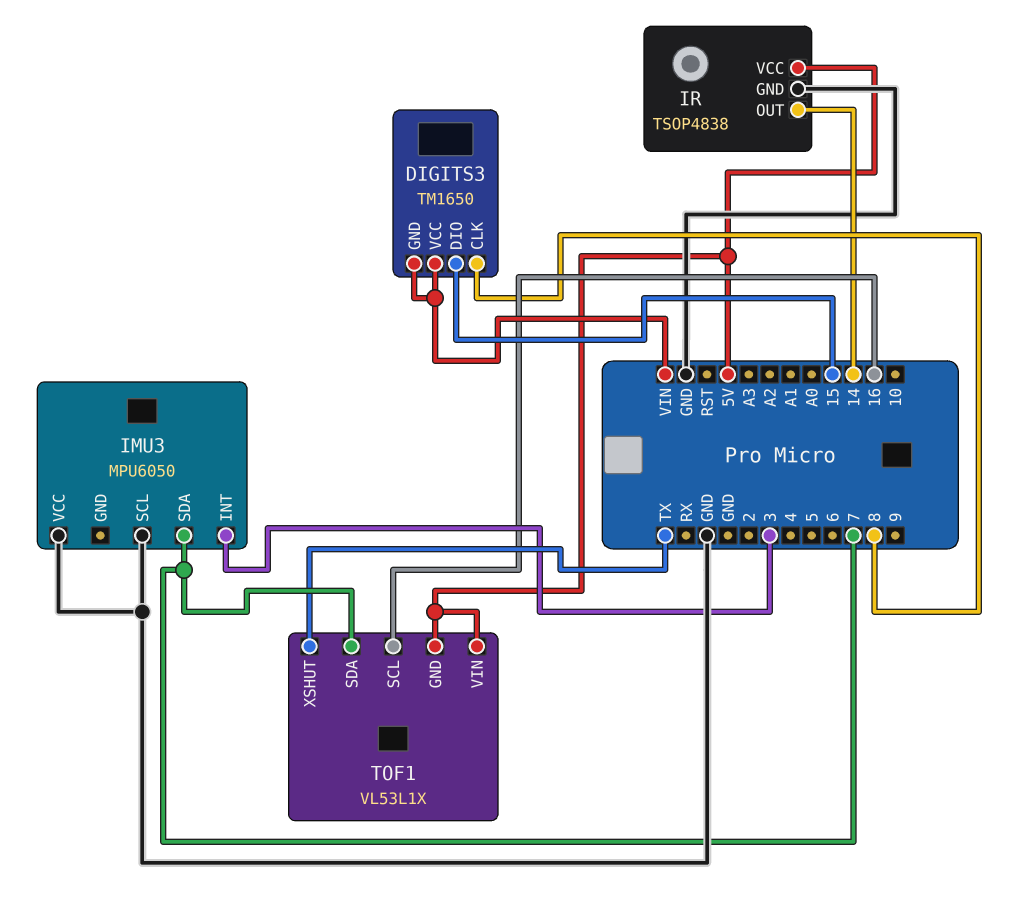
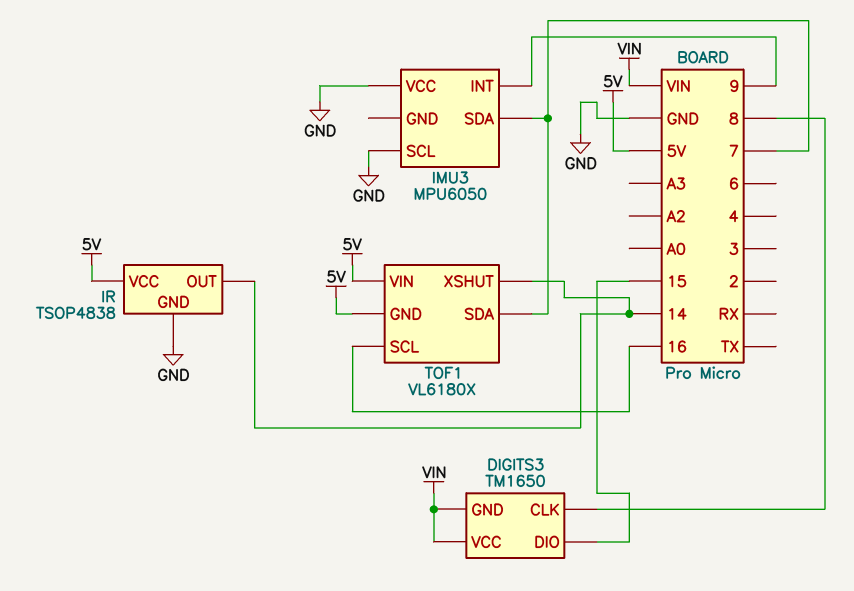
IMU3 pin INT: 3 -> 9
TOF1: VL53L1X -> VL6180X
TOF1 pin XSHUT: TX -> 14

